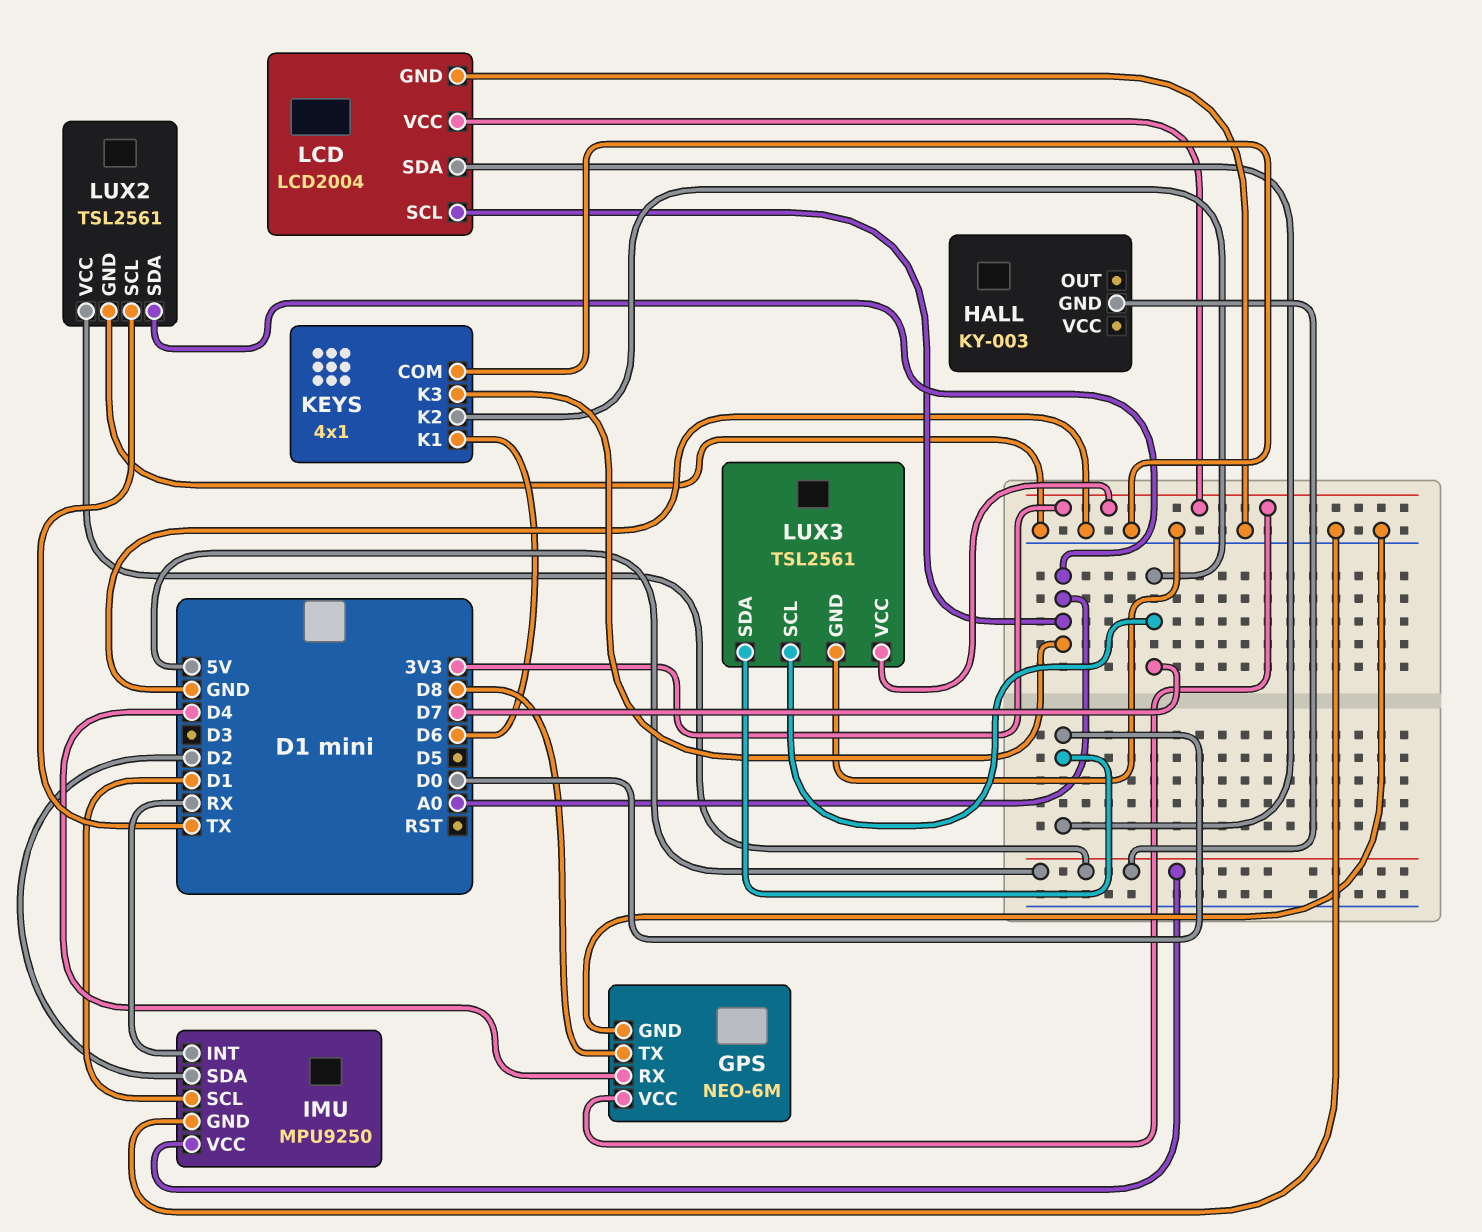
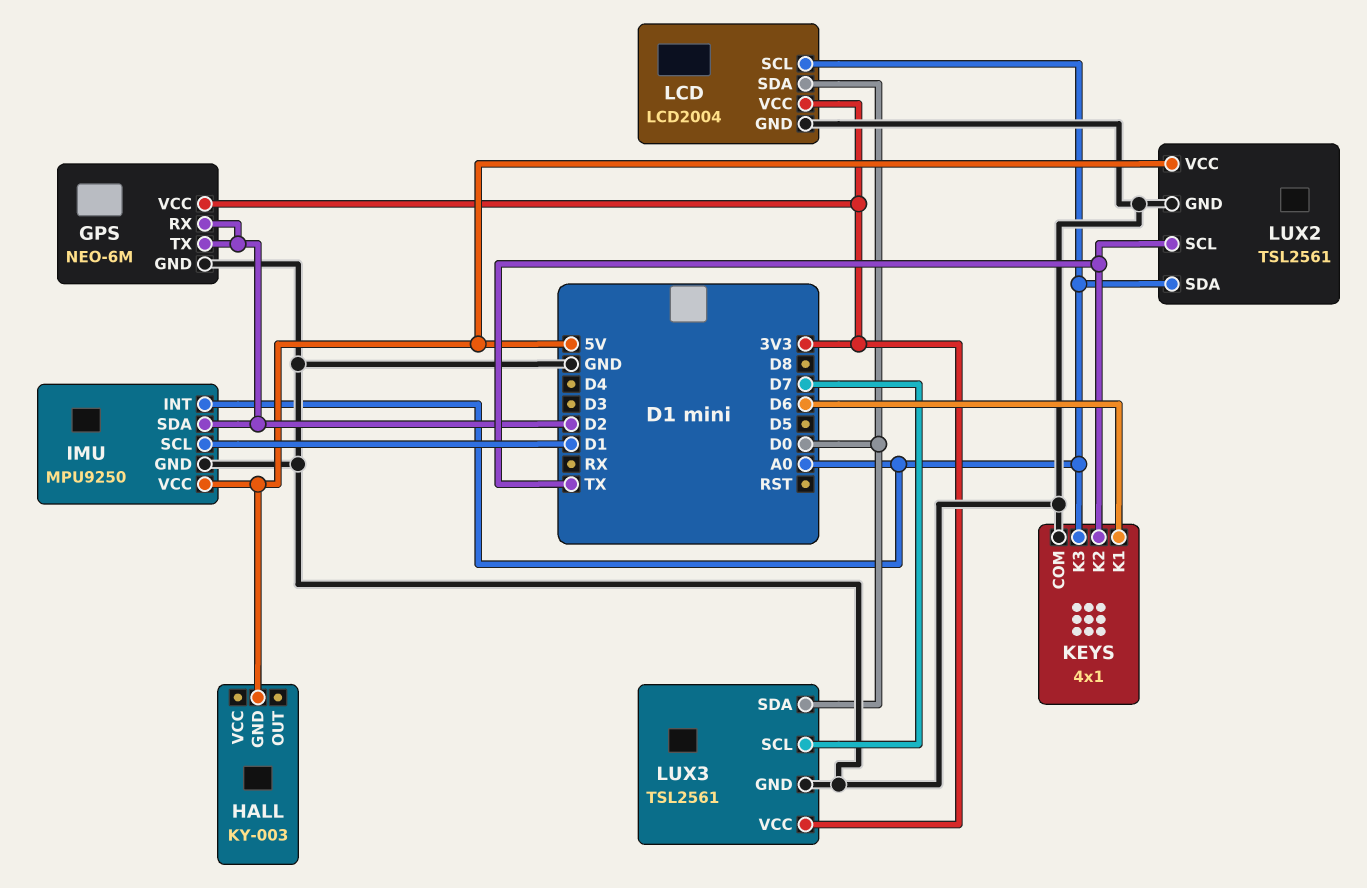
GPS pin RX: D4 -> D2
GPS pin TX: D8 -> D2
IMU pin INT: RX -> A0
KEYS pin K2: D7 -> TX

